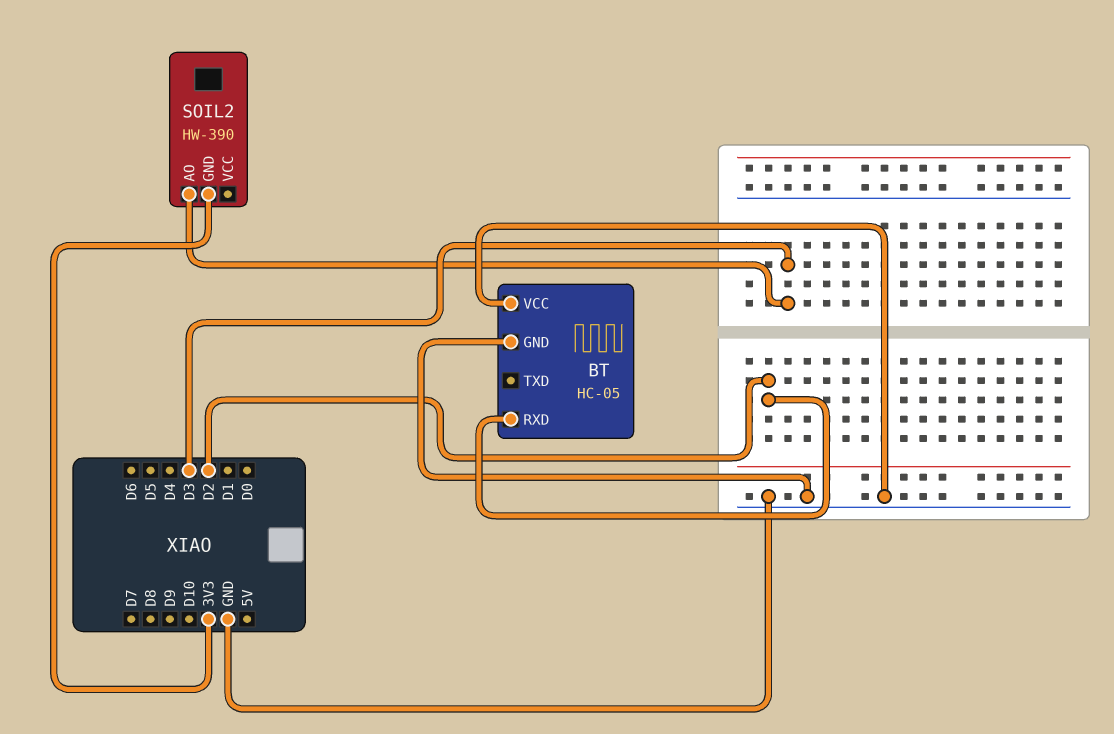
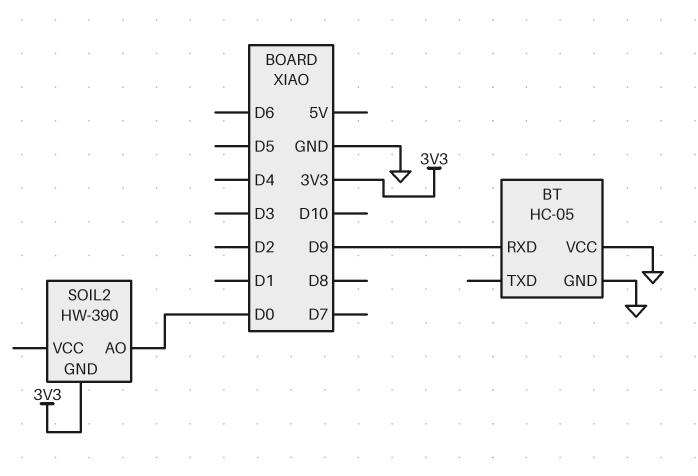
BT pin RXD: D2 -> D9
SOIL2 pin AO: D3 -> D0

